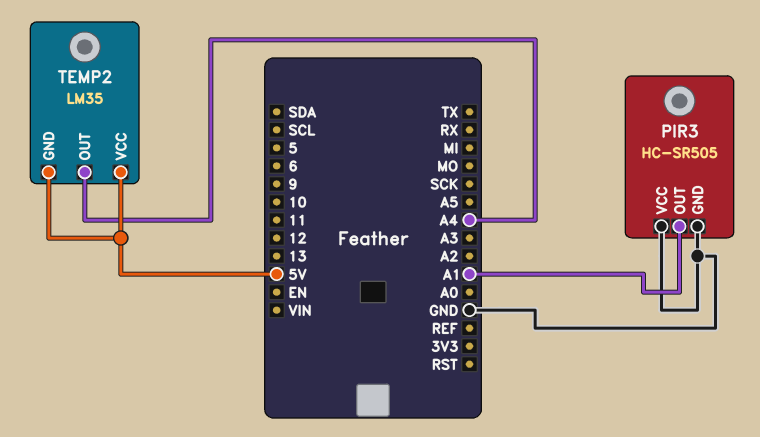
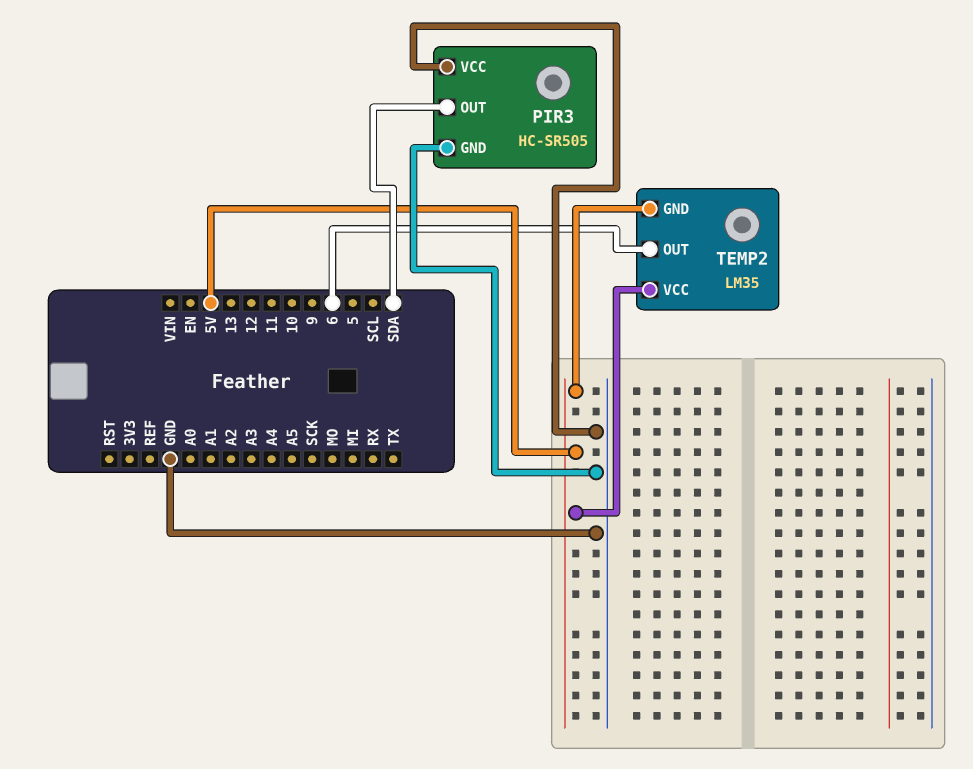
PIR3 pin OUT: A1 -> SDA
TEMP2 pin OUT: A4 -> 6

